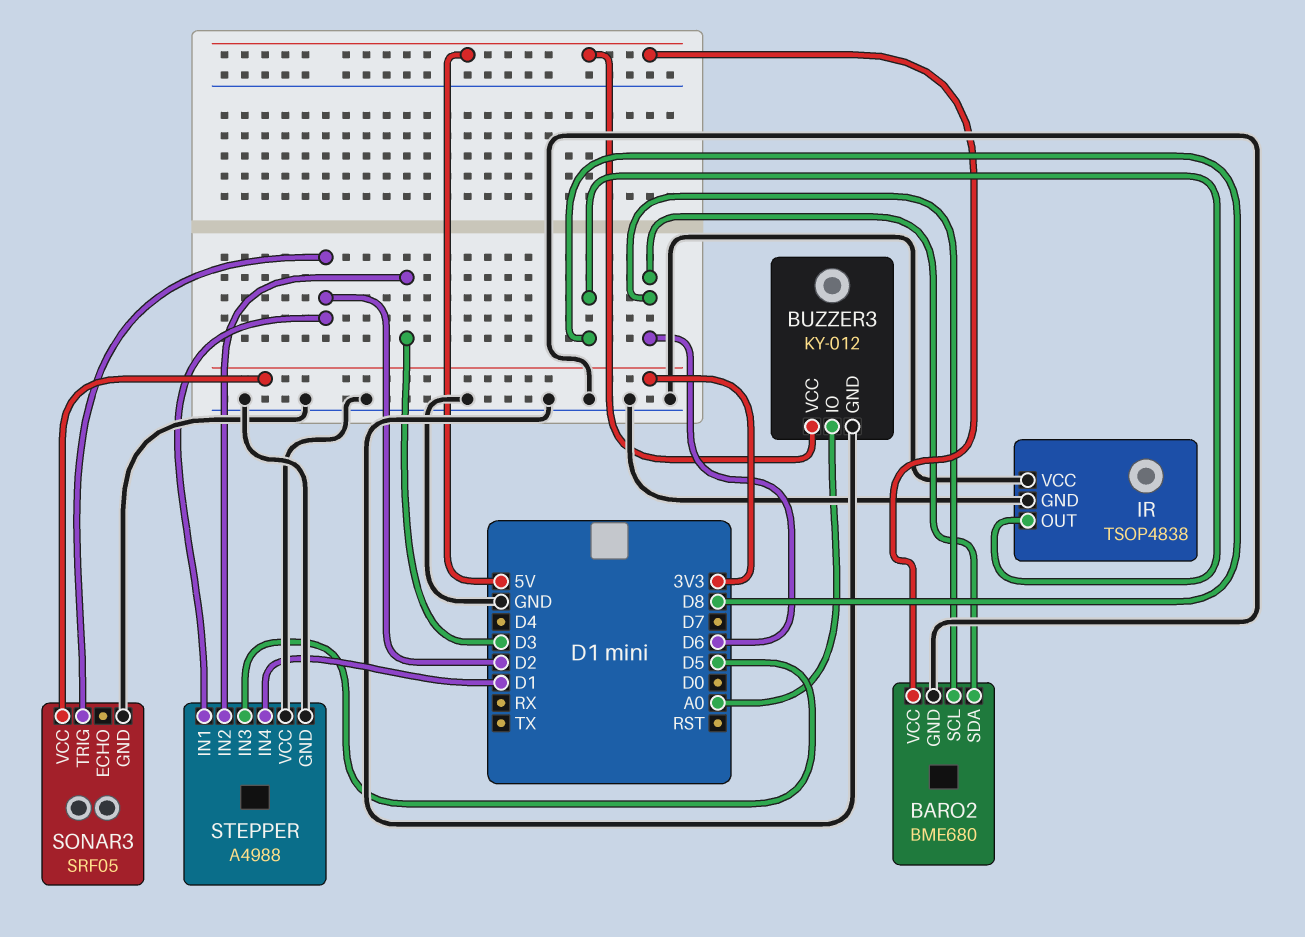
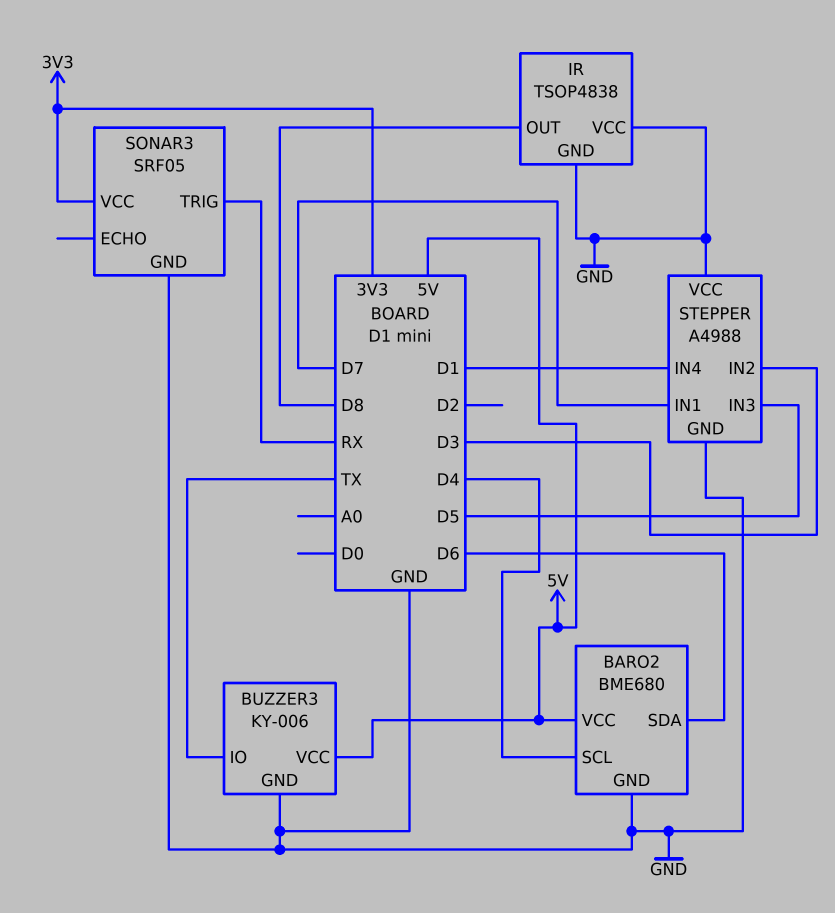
BARO2 pin SCL: D6 -> D4
BUZZER3: KY-012 -> KY-006
BUZZER3 pin IO: A0 -> TX
SONAR3 pin TRIG: D2 -> RX
STEPPER pin IN1: D2 -> D7

